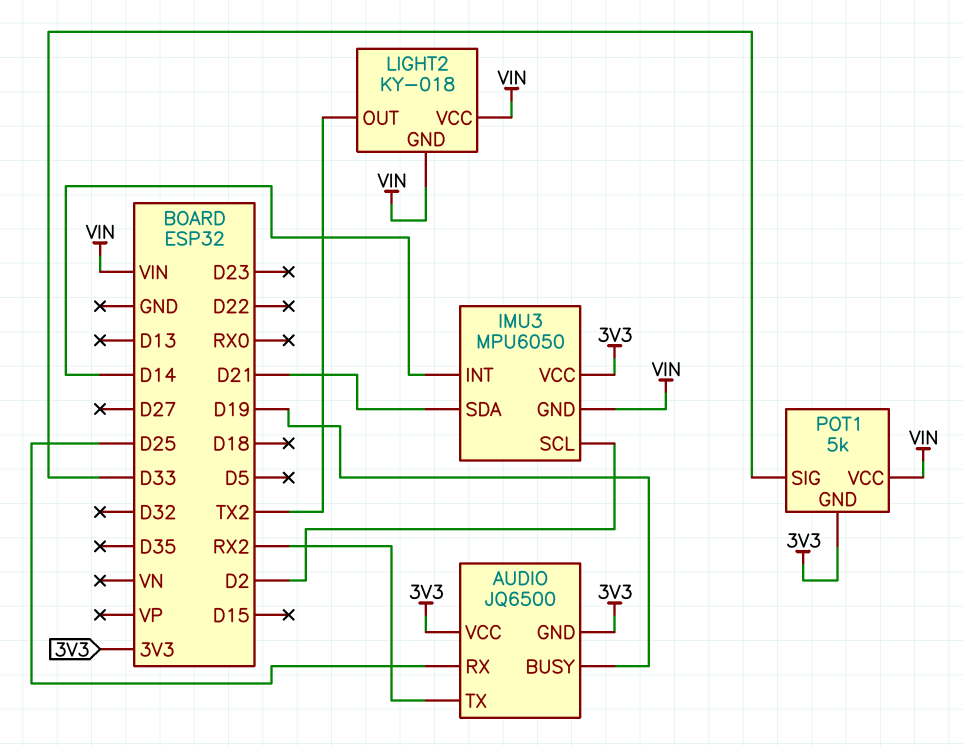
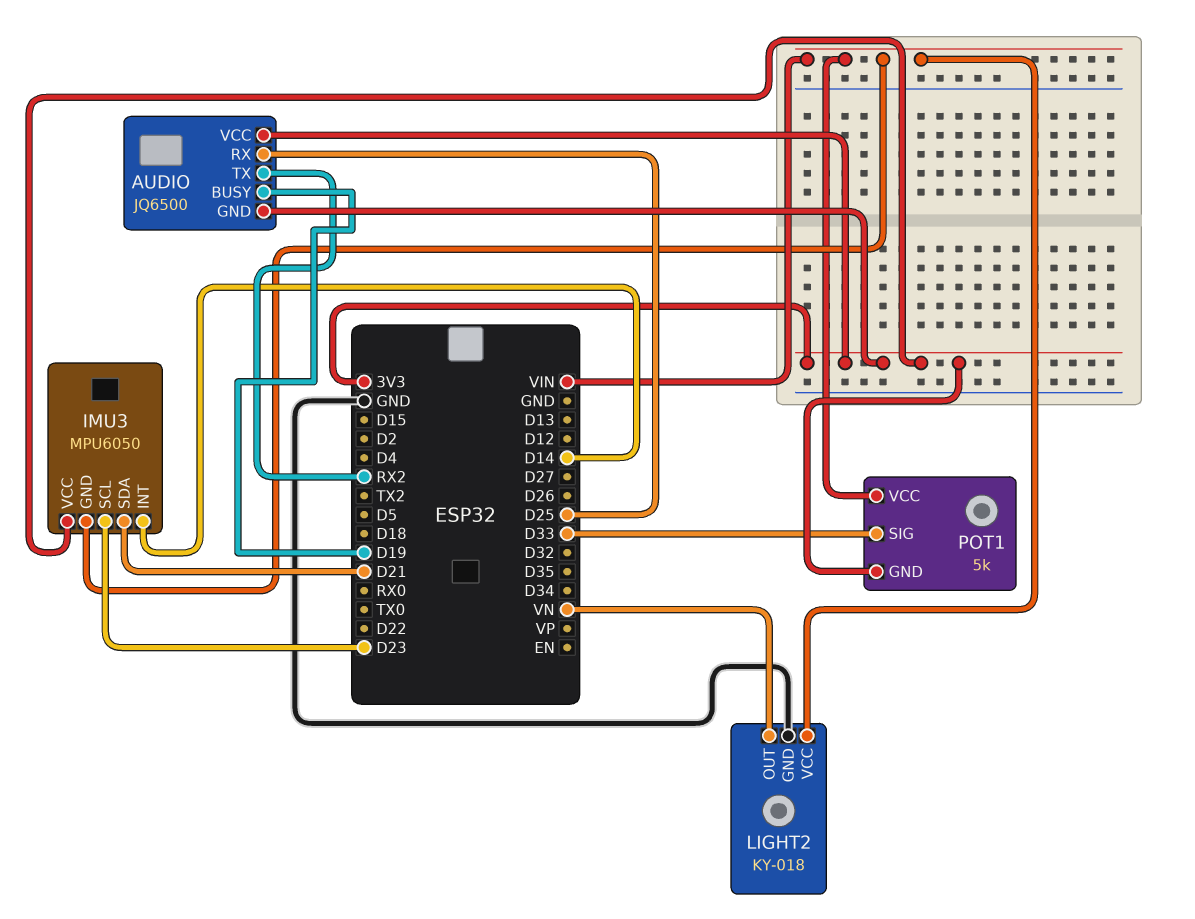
IMU3 pin SCL: D2 -> D23
LIGHT2 pin GND: VIN -> GND
LIGHT2 pin OUT: TX2 -> VN

